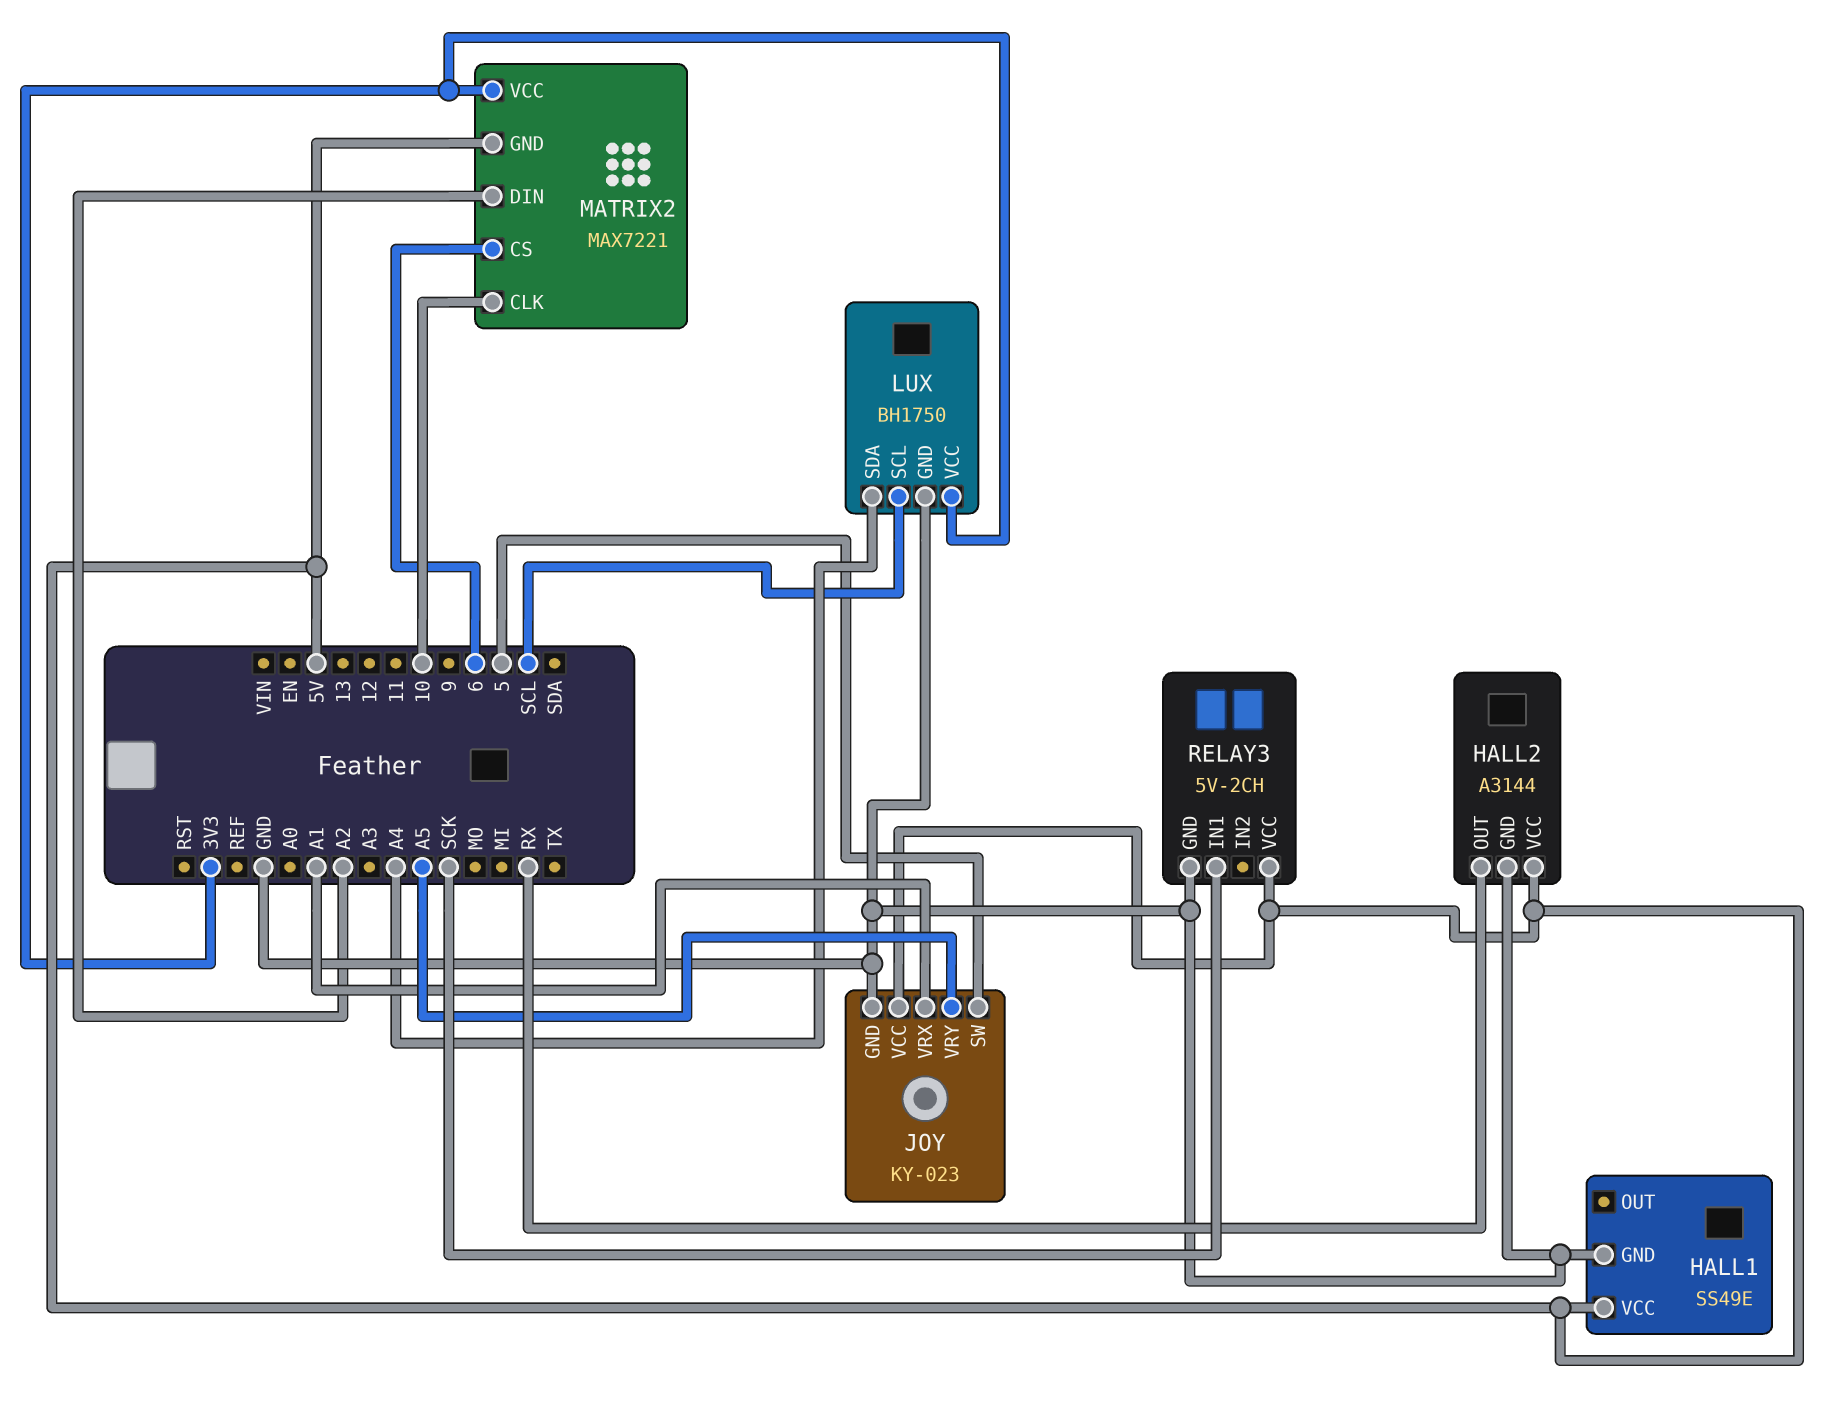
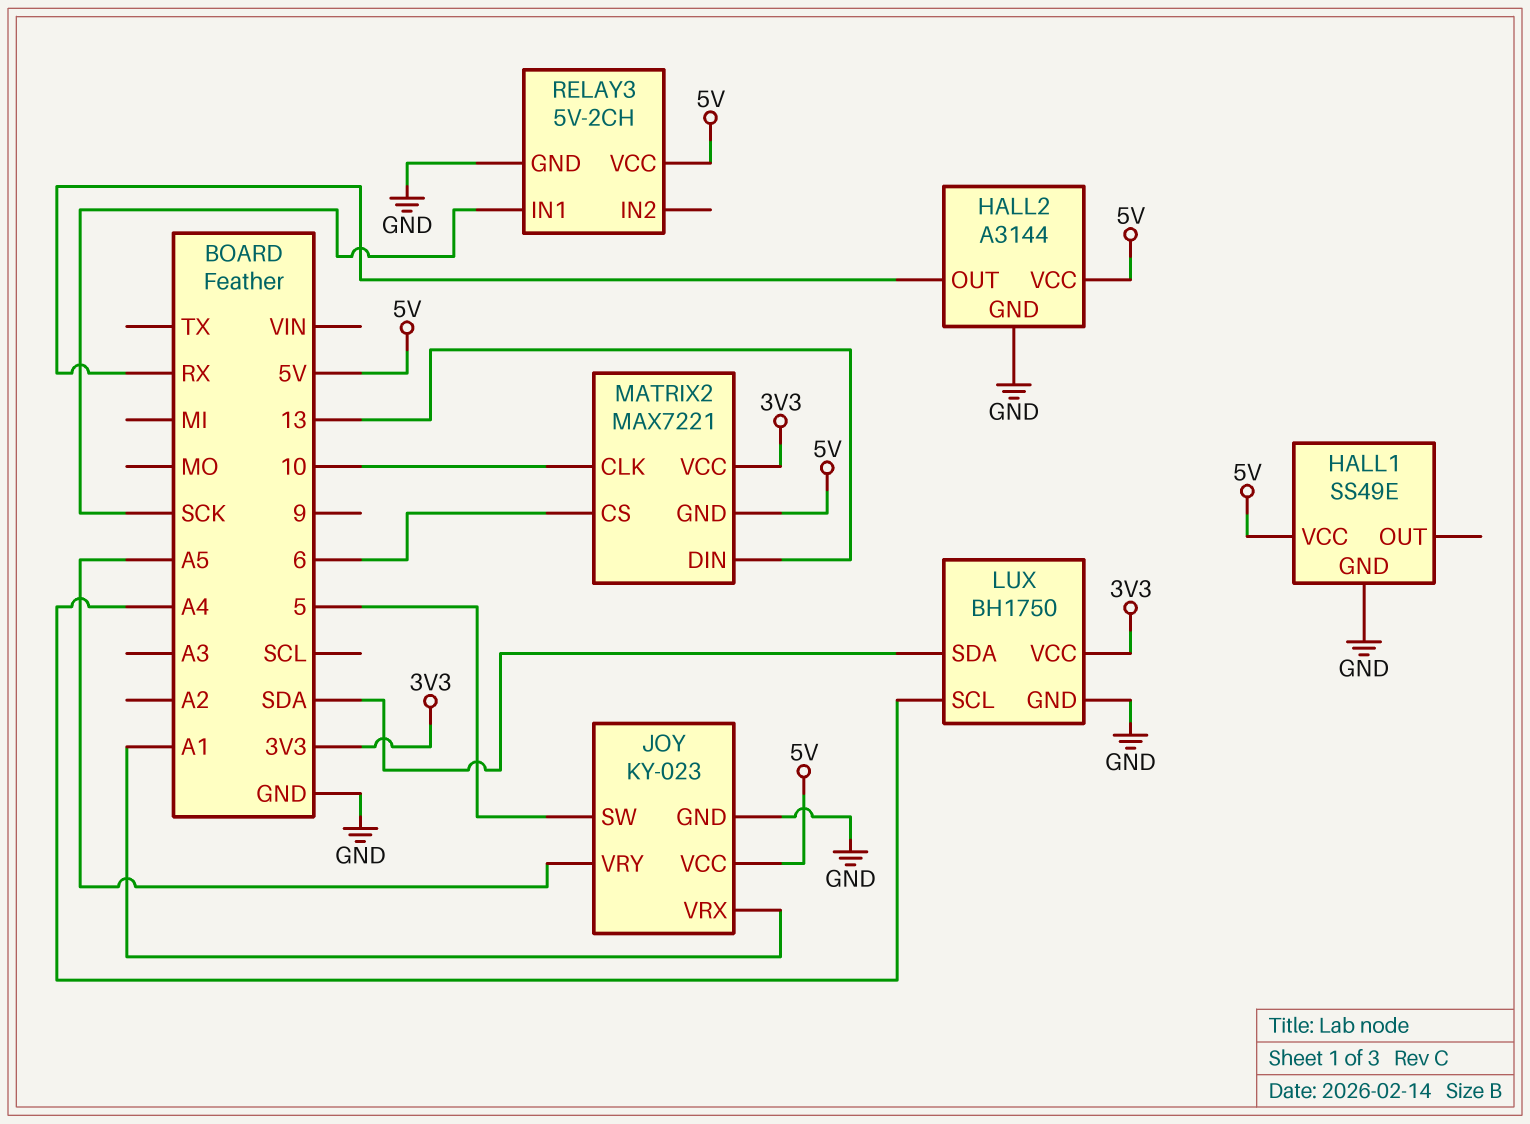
LUX pin SCL: SCL -> A4
LUX pin SDA: A4 -> SDA
MATRIX2 pin DIN: A2 -> 13

